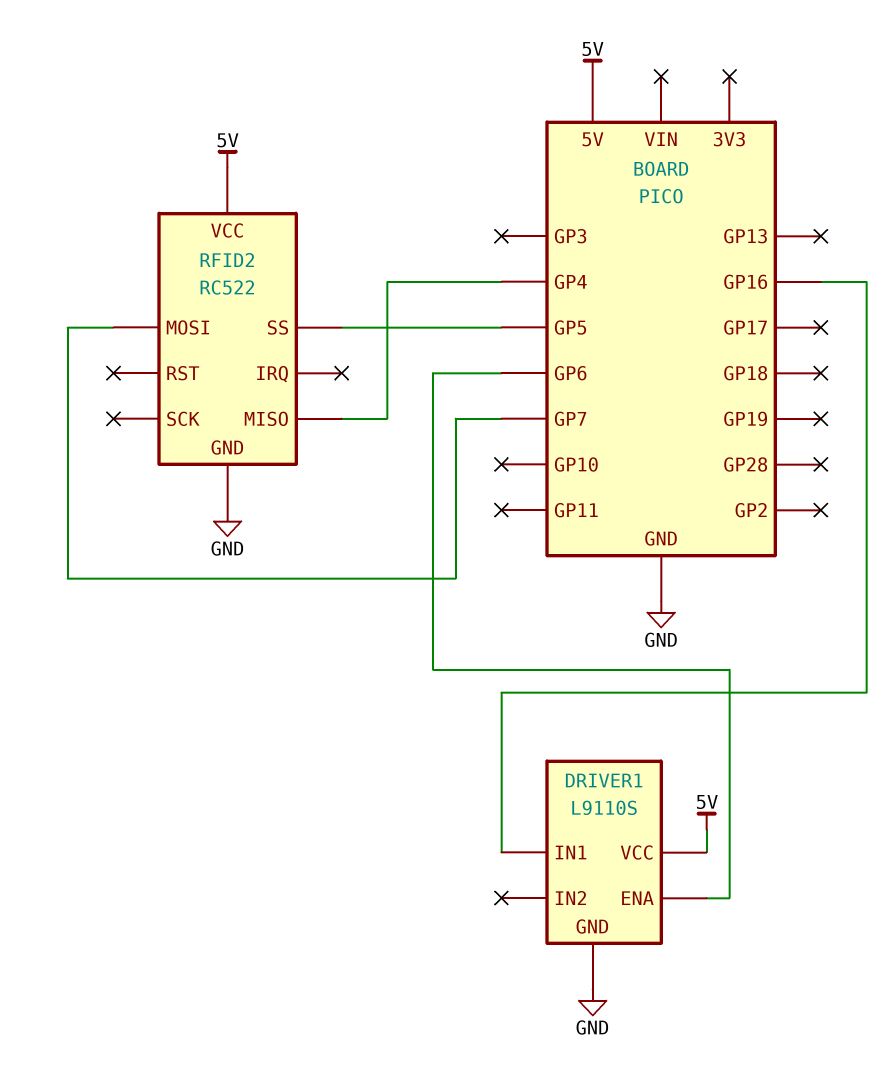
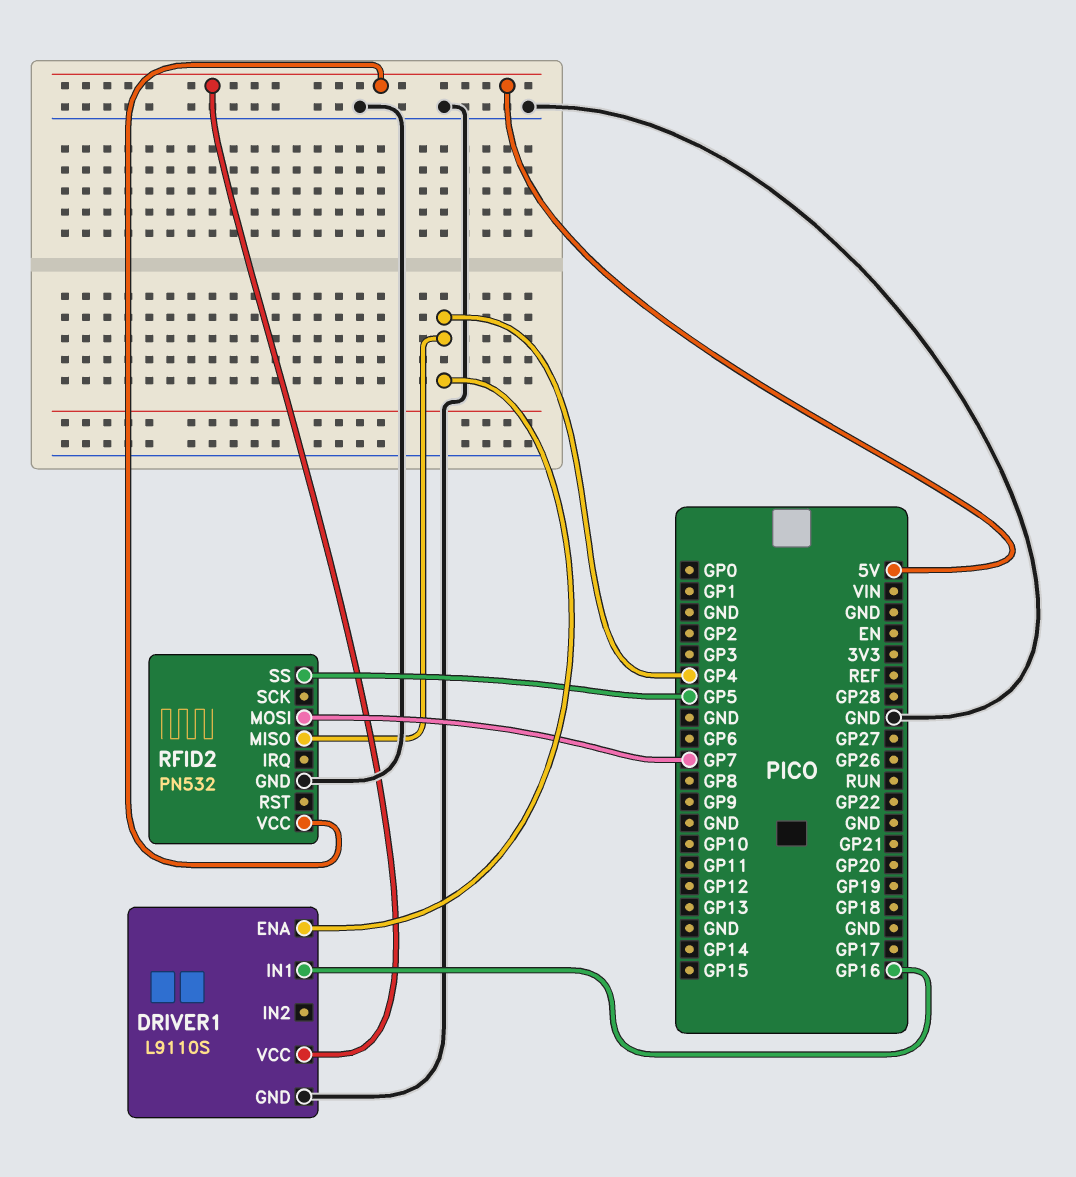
DRIVER1 pin ENA: GP6 -> GP4
RFID2: RC522 -> PN532

